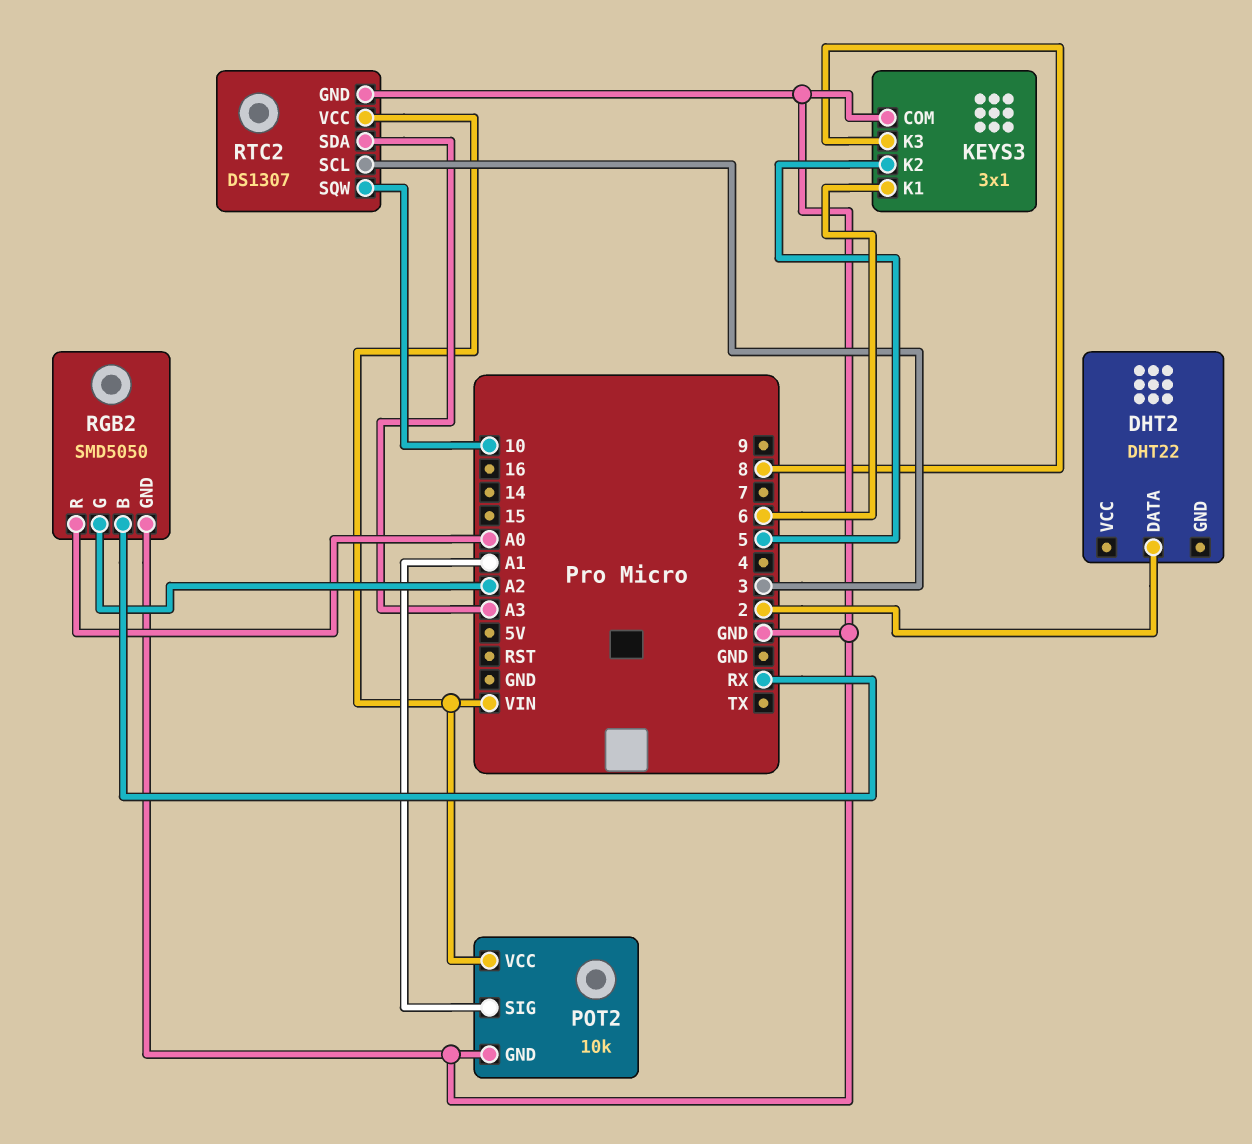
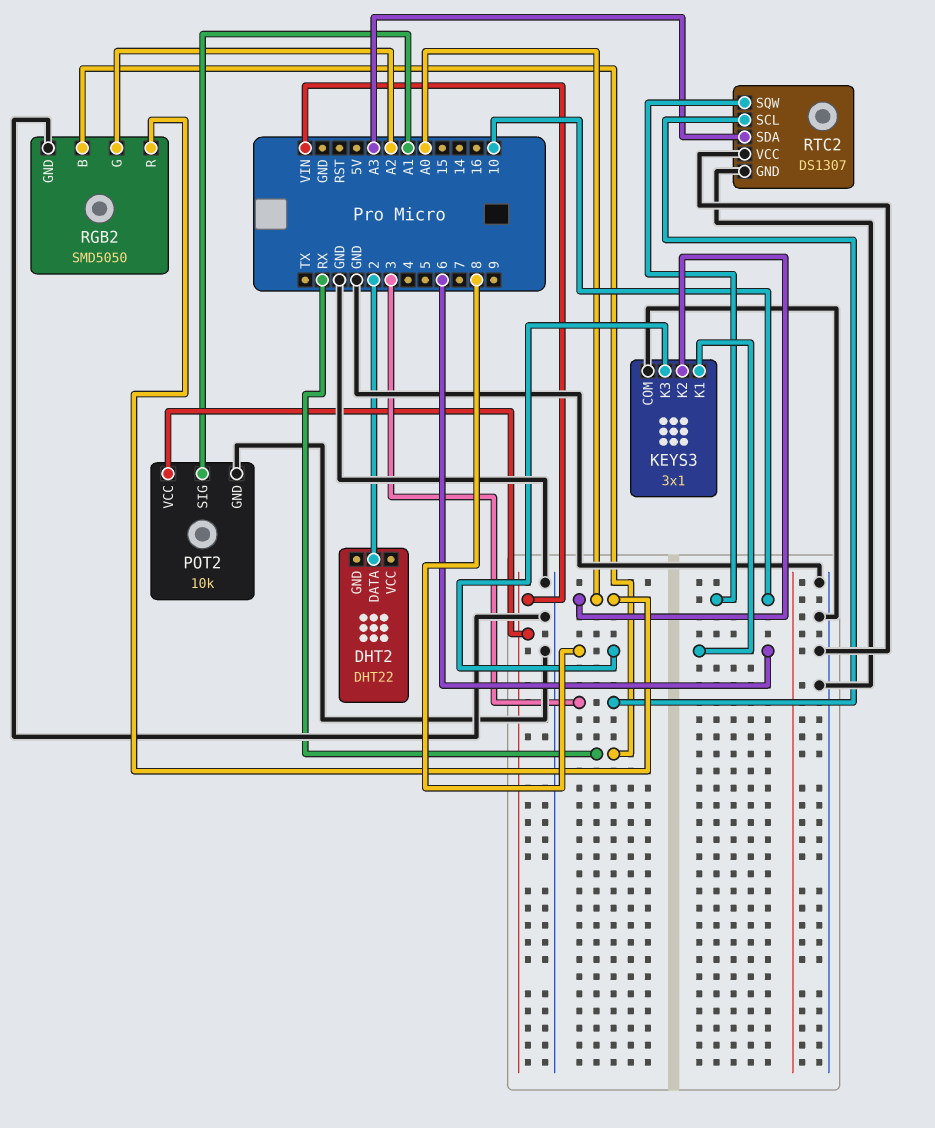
KEYS3 pin K2: 5 -> A0
RTC2 pin VCC: VIN -> GND

